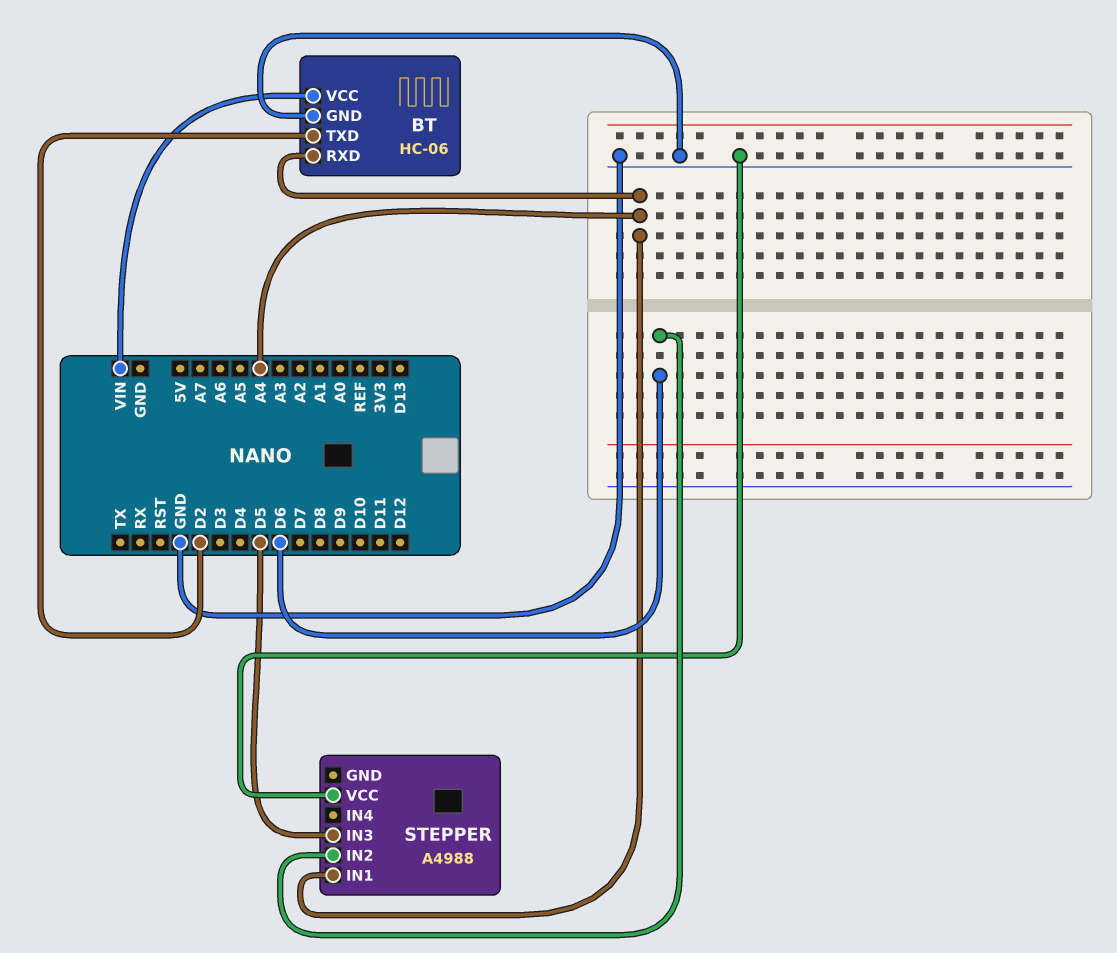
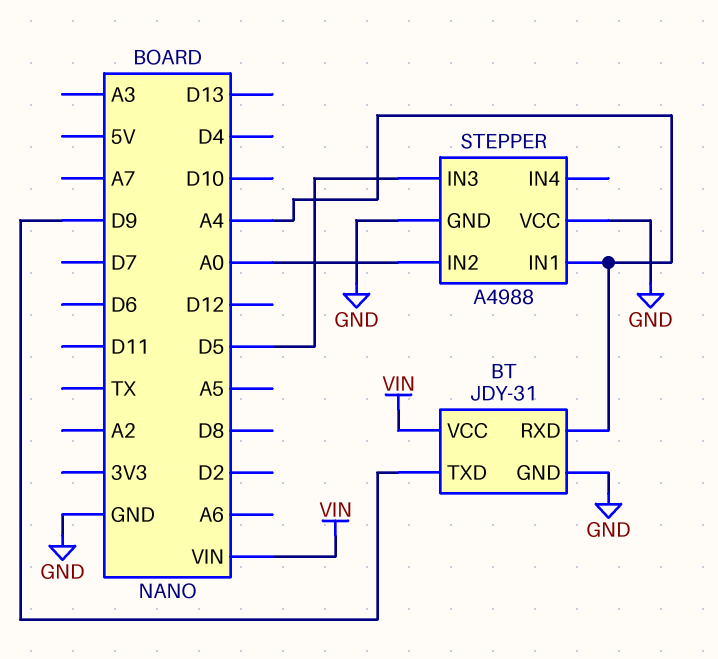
BT: HC-06 -> JDY-31
BT pin TXD: D2 -> D9
STEPPER pin GND: none -> GND
STEPPER pin IN2: D6 -> A0

